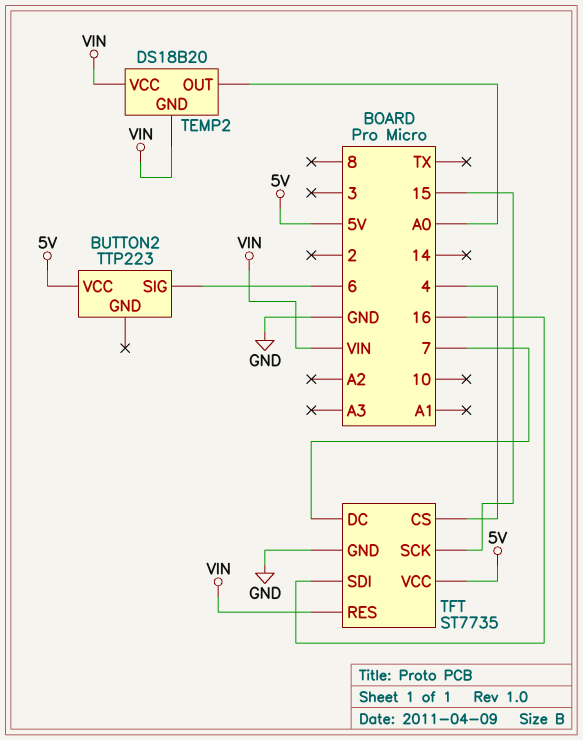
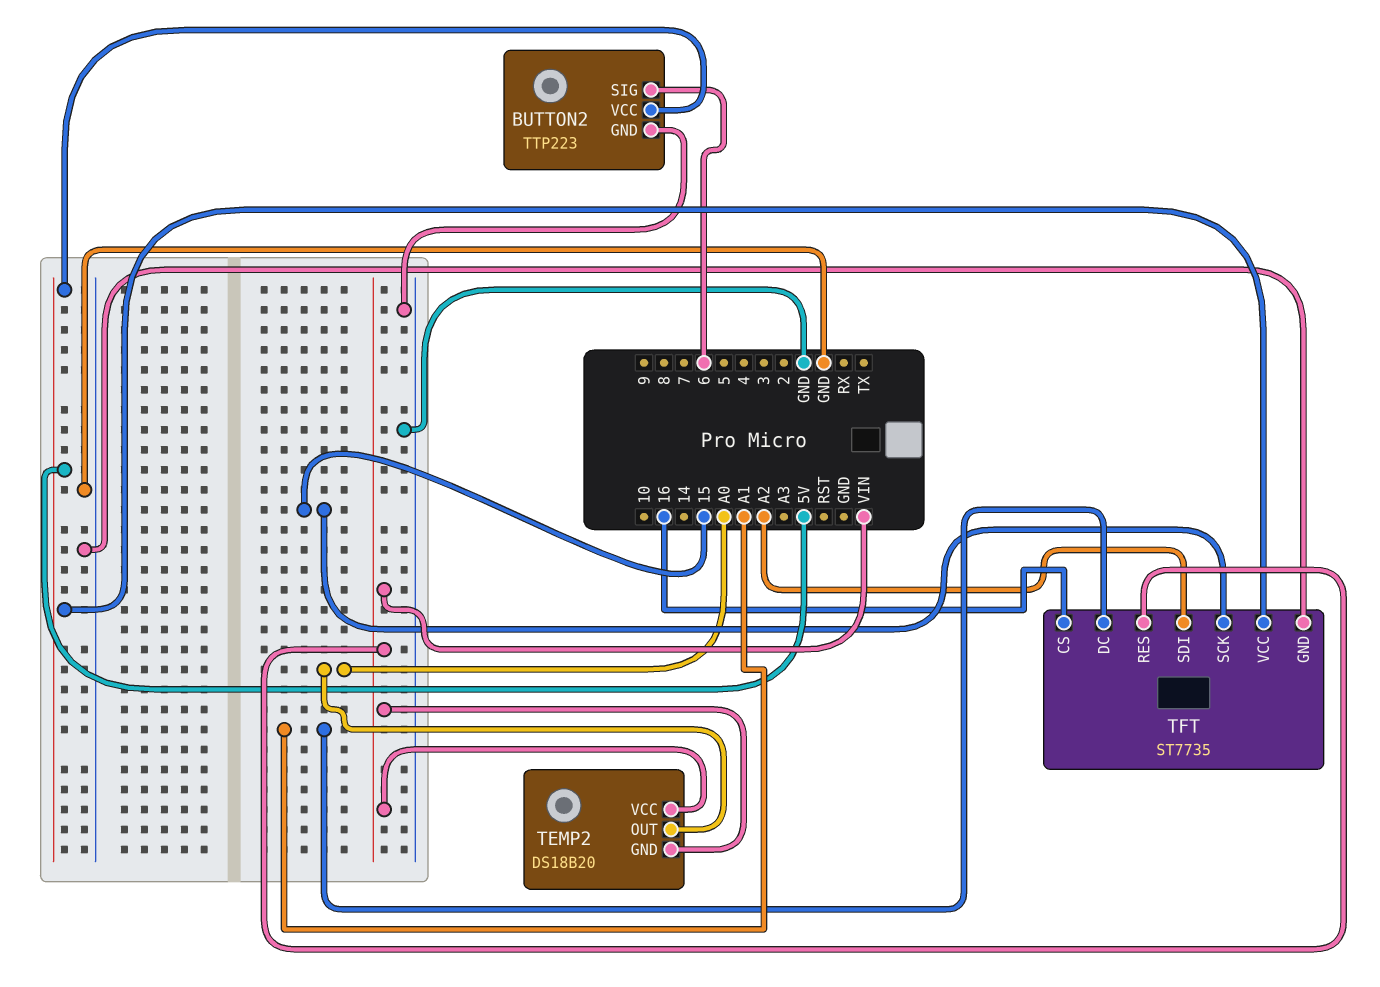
BUTTON2 pin GND: none -> GND
TFT pin CS: 4 -> 16
TFT pin DC: 7 -> A1
TFT pin SDI: 16 -> A2

